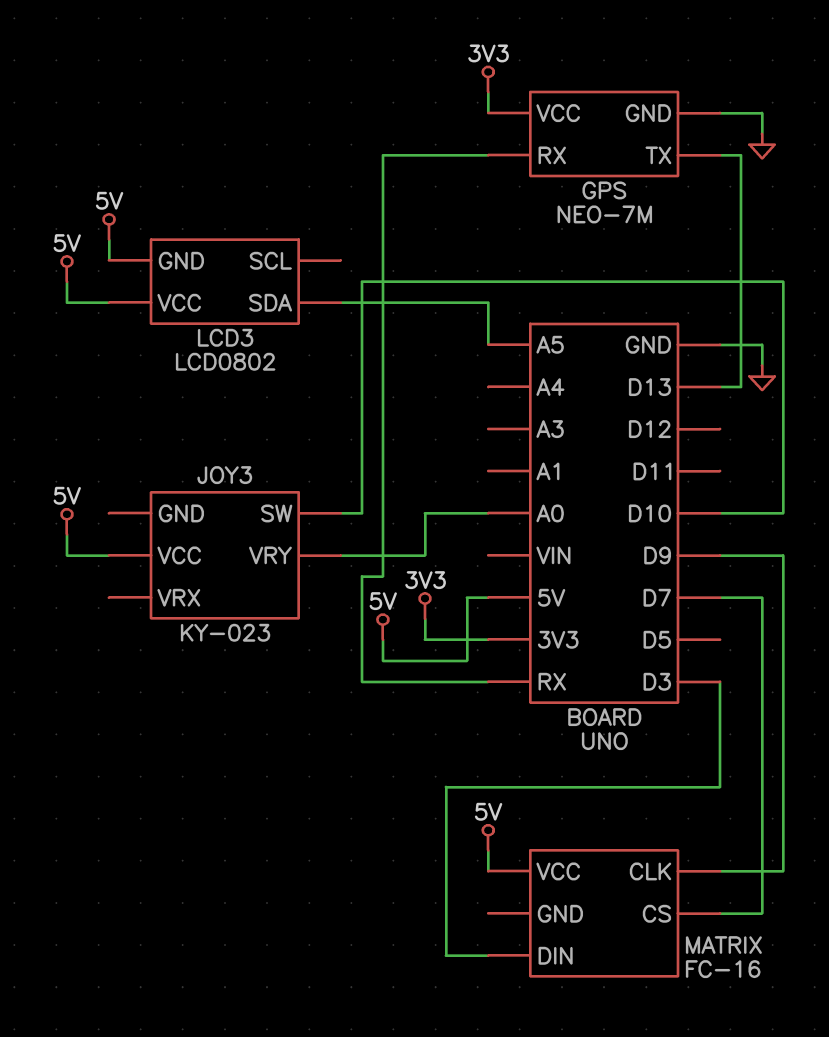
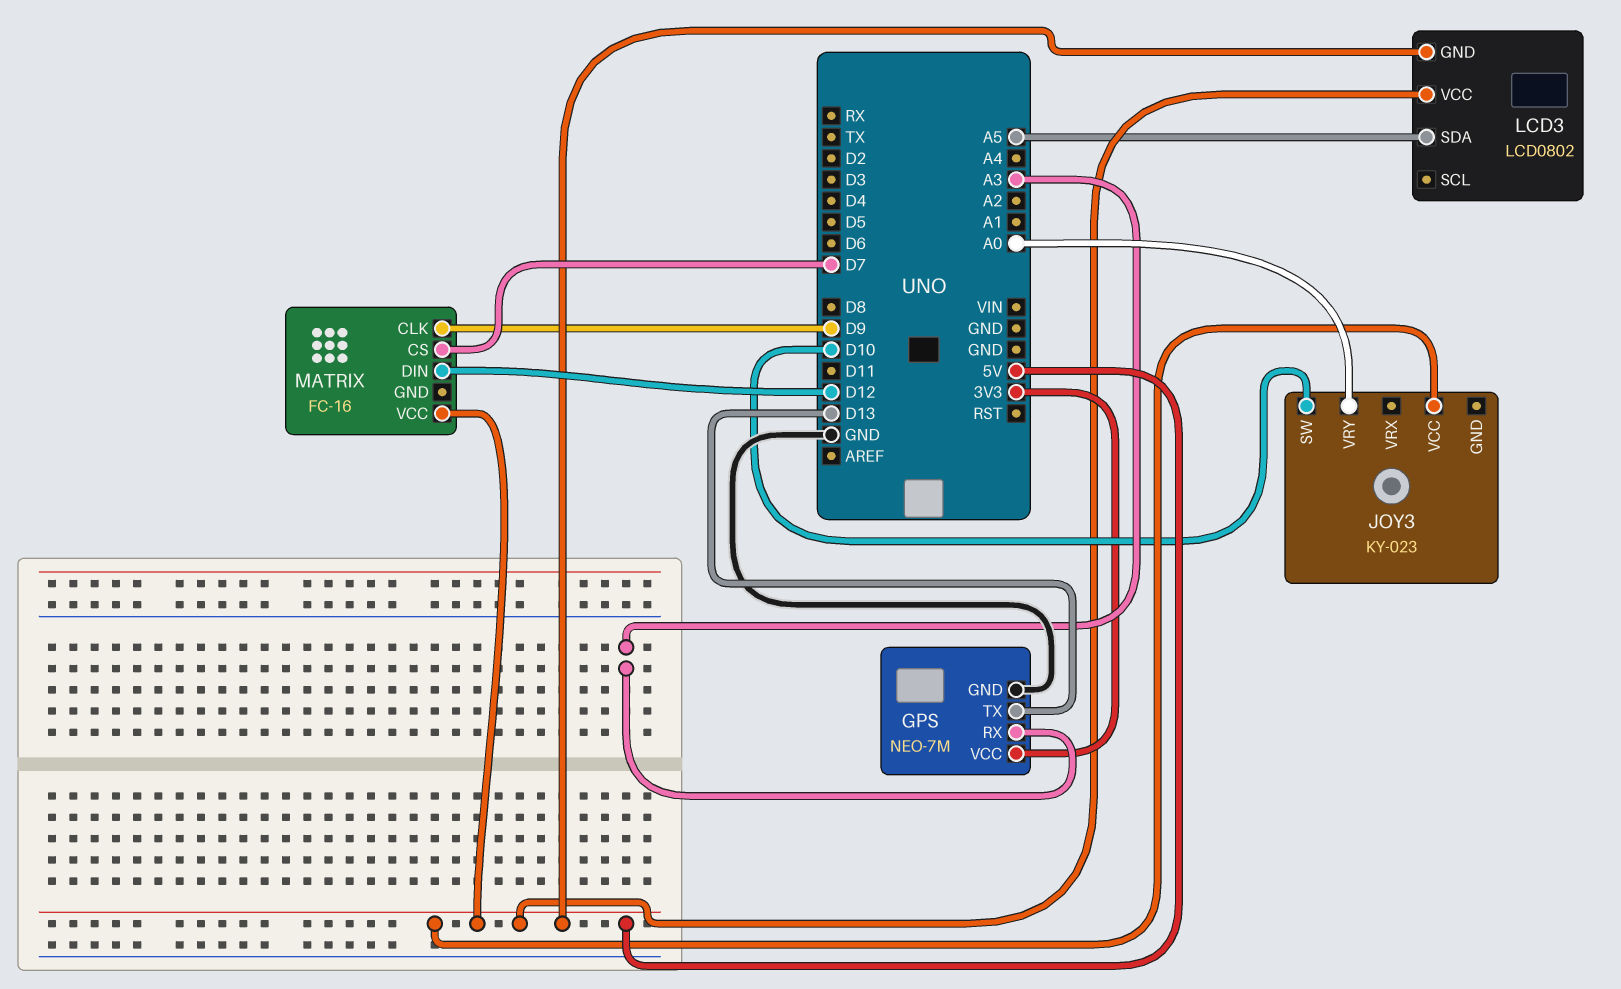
GPS pin RX: RX -> A3
MATRIX pin DIN: D3 -> D12

